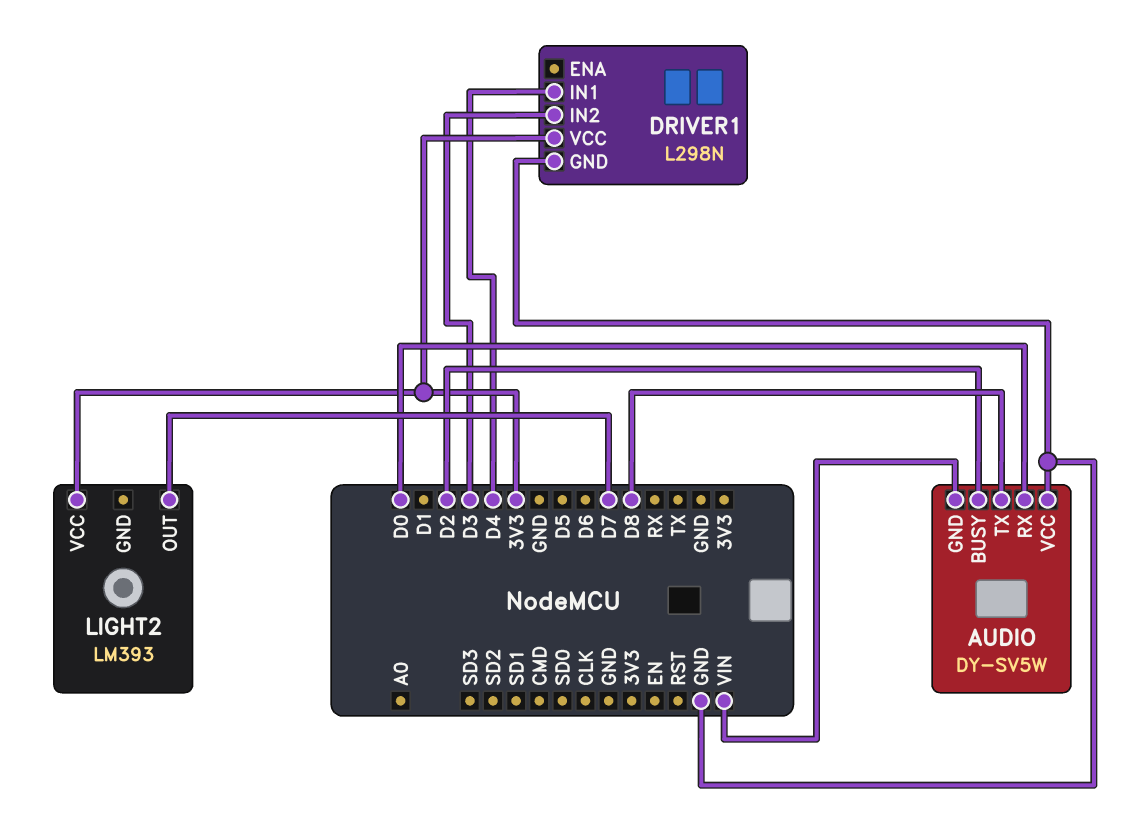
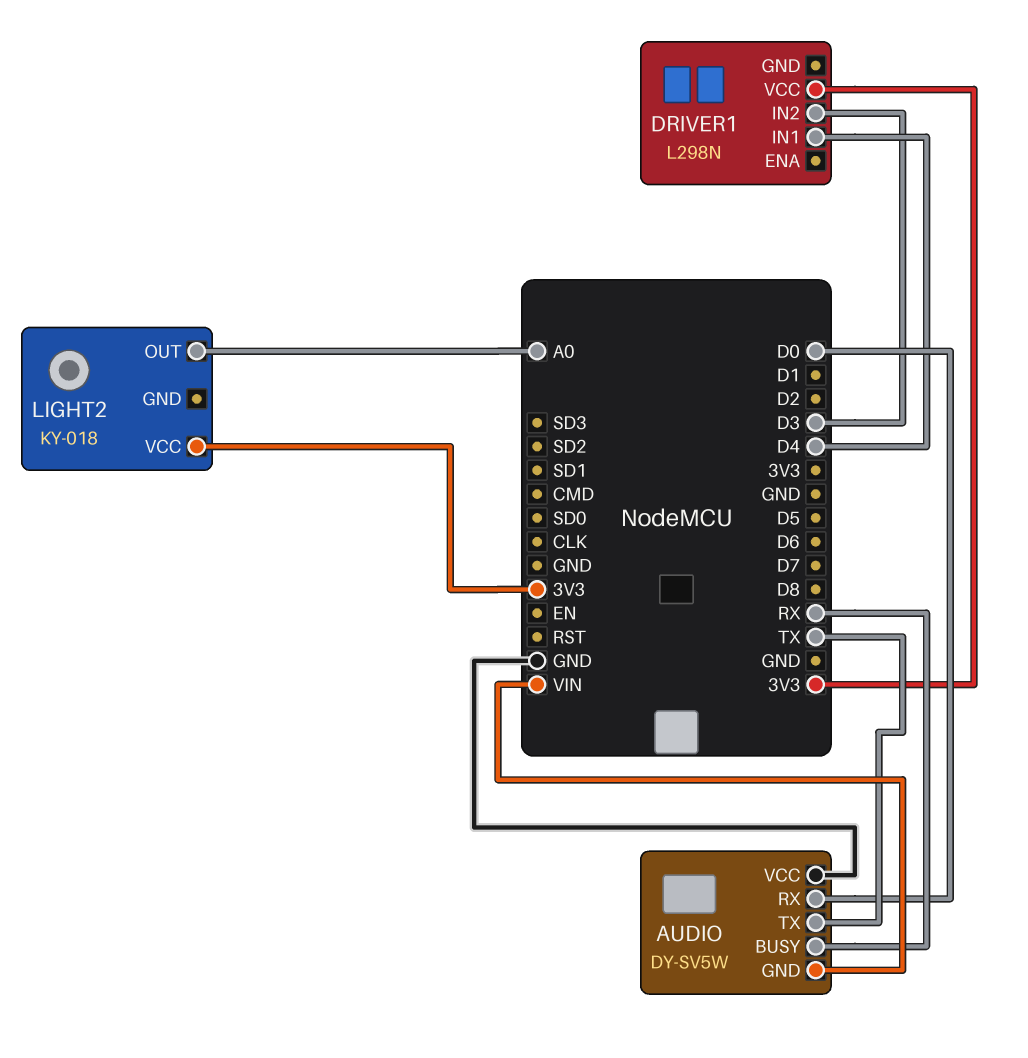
AUDIO pin BUSY: D2 -> RX
AUDIO pin TX: D8 -> TX
DRIVER1 pin GND: GND -> none
LIGHT2: LM393 -> KY-018
LIGHT2 pin OUT: D7 -> A0

